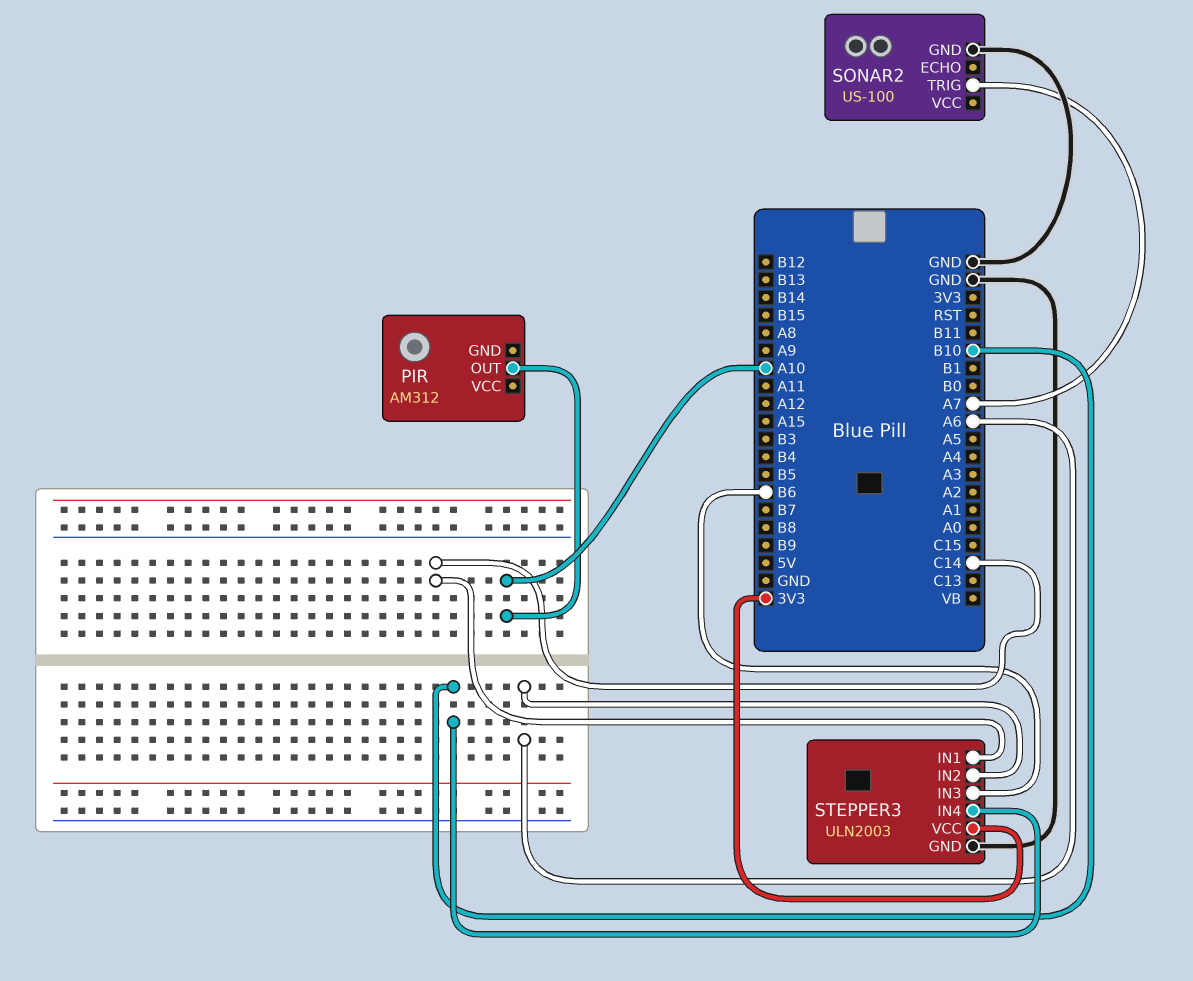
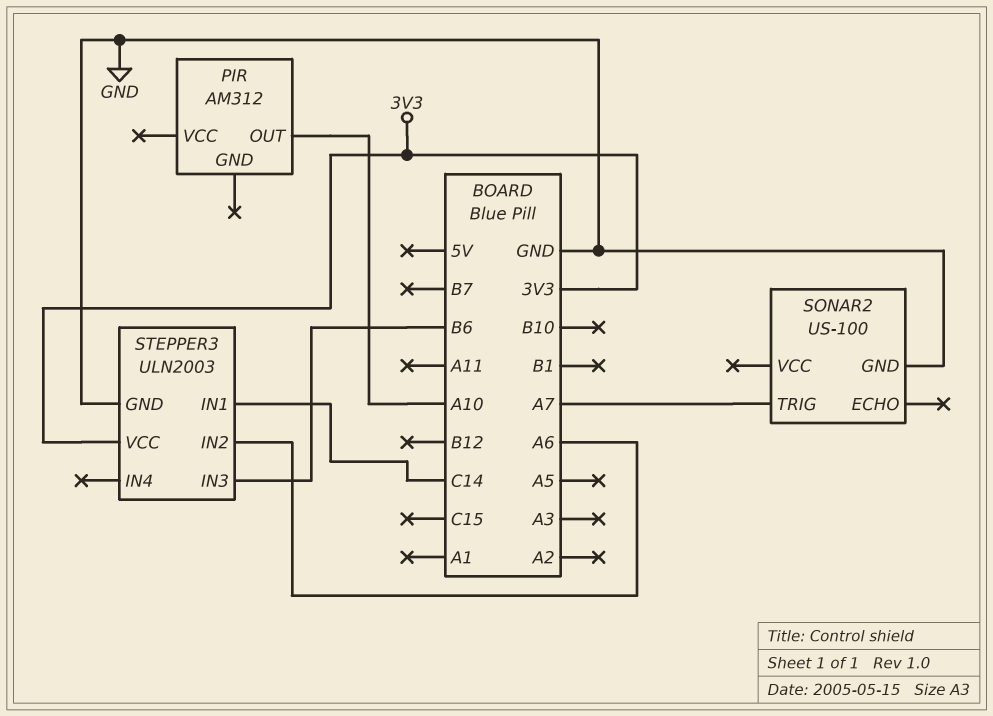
STEPPER3 pin IN4: B10 -> none

